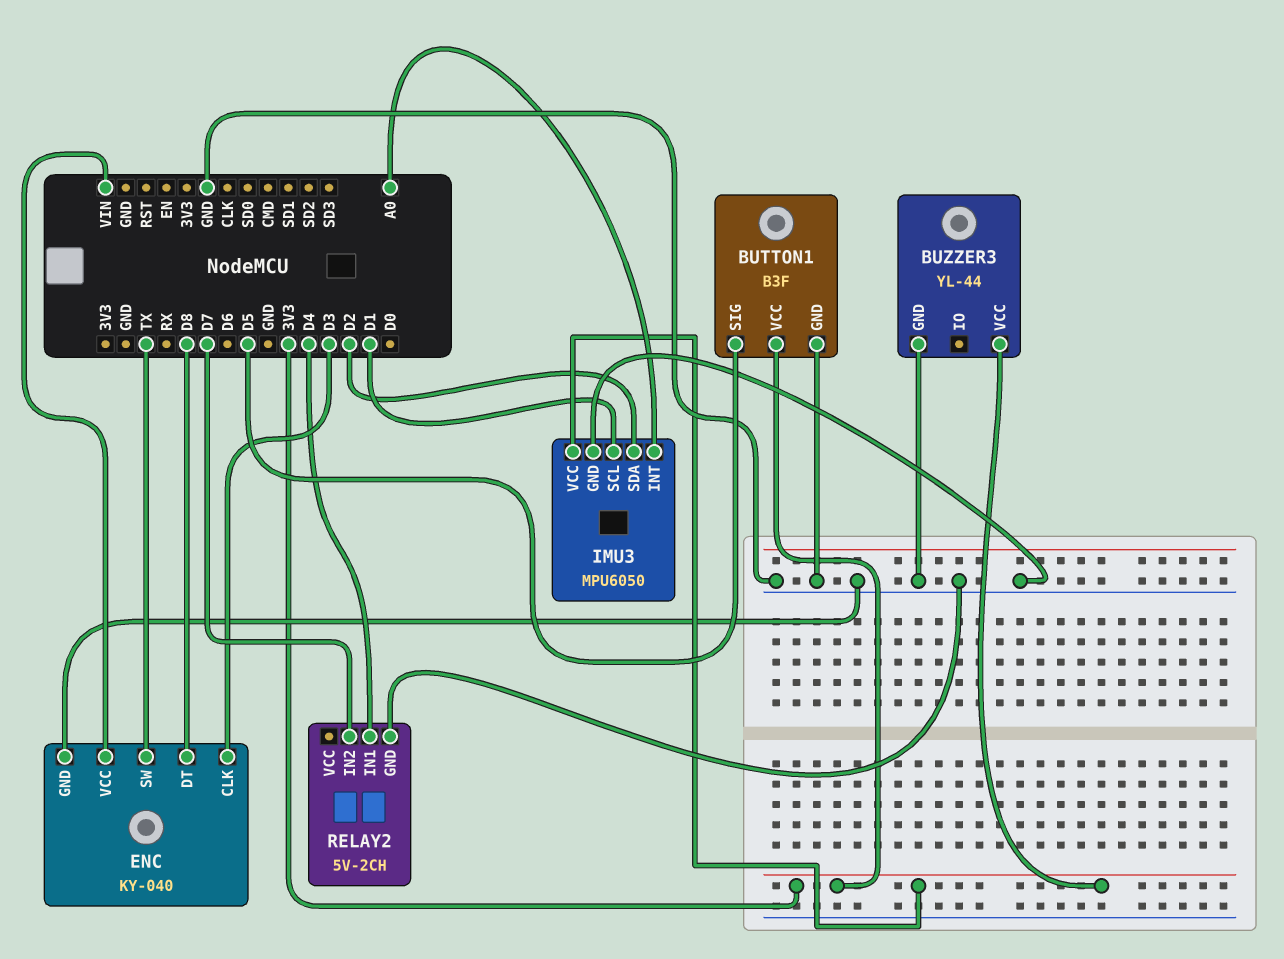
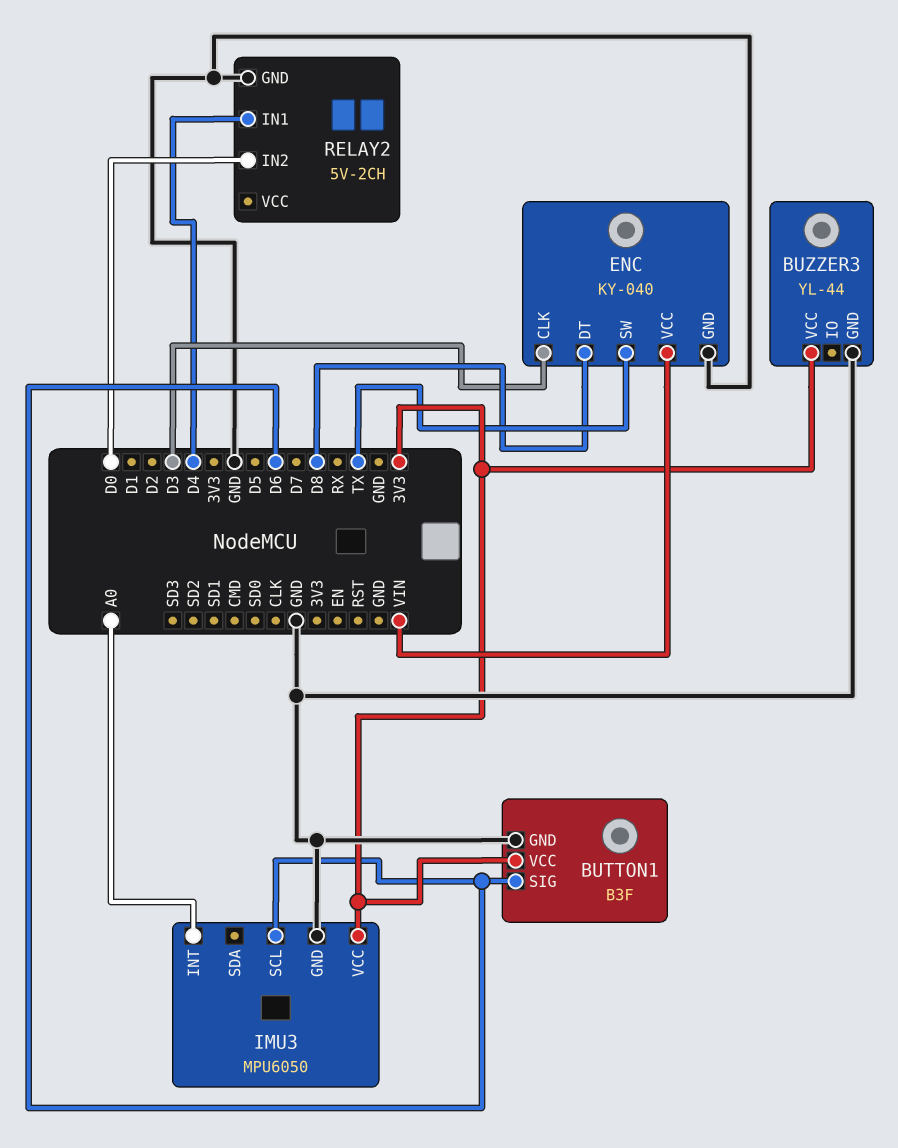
BUTTON1 pin SIG: D5 -> D6
IMU3 pin SCL: D1 -> D6
IMU3 pin SDA: D2 -> none
RELAY2 pin IN2: D7 -> D0

